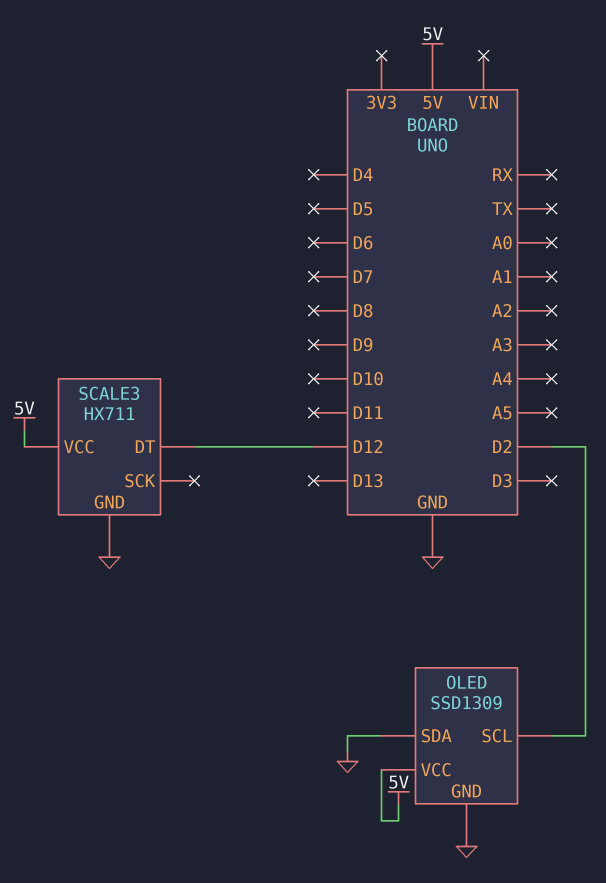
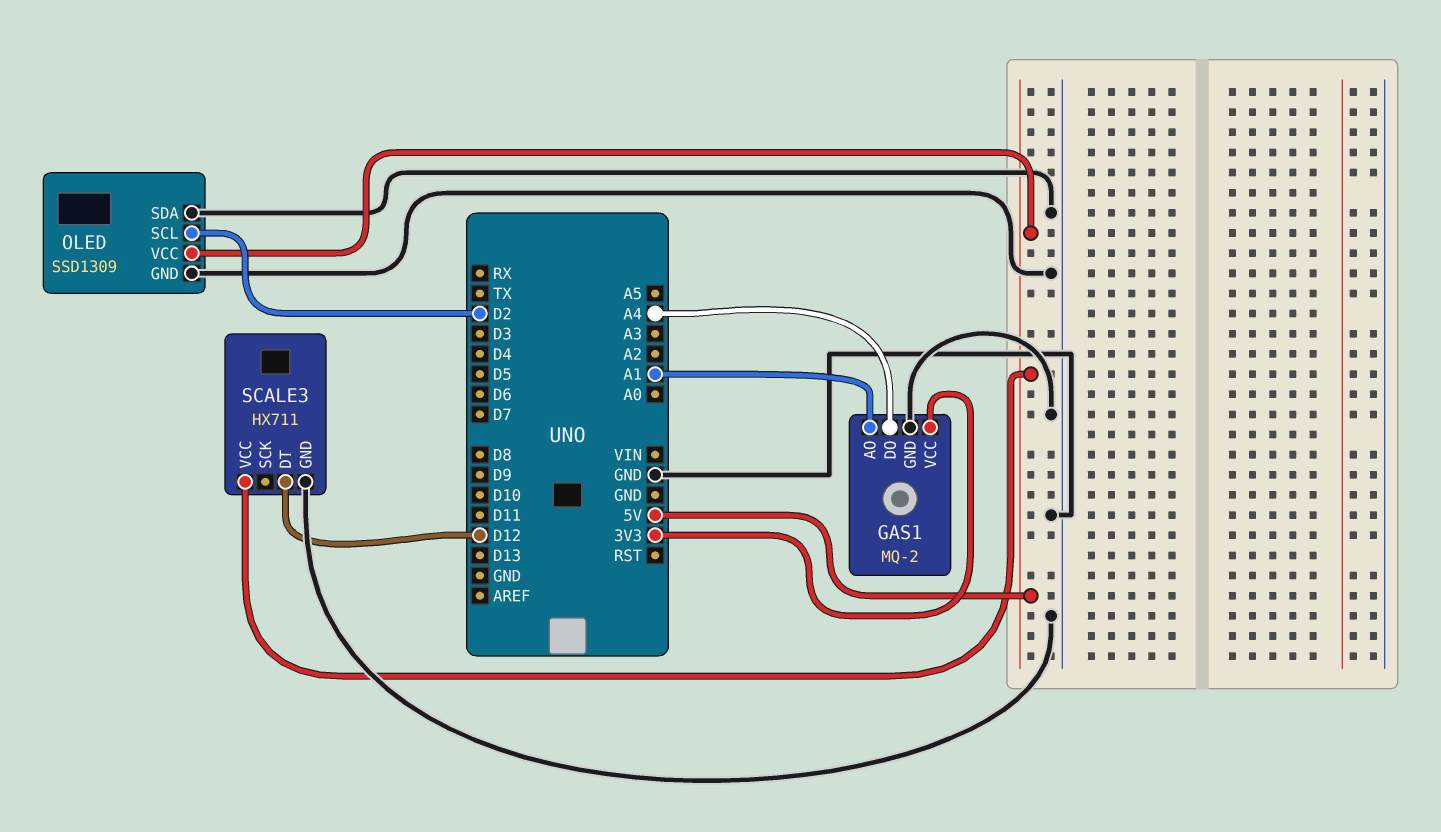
GAS1: none -> MQ-2
GAS1 pin AO: none -> A1
GAS1 pin DO: none -> A4
GAS1 pin GND: none -> GND
GAS1 pin VCC: none -> 3V3

